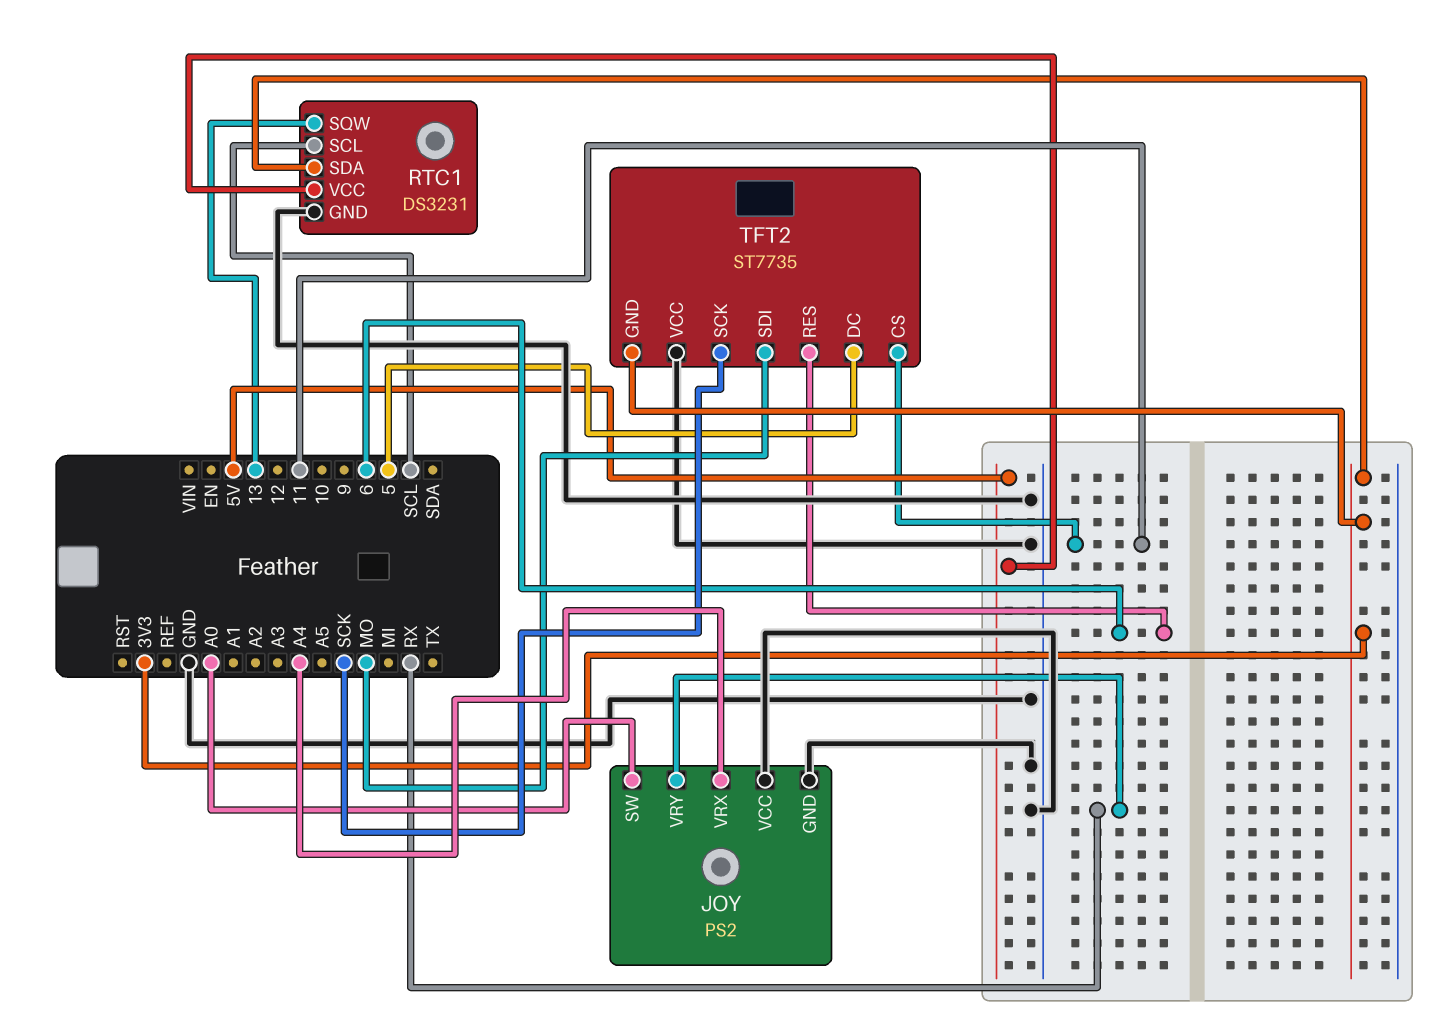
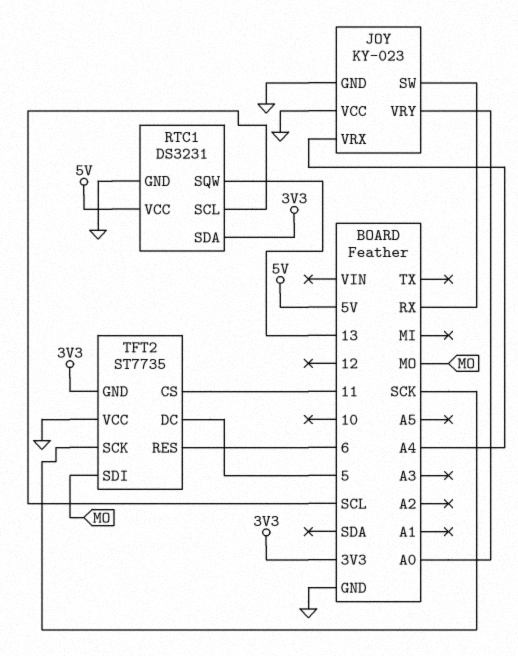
JOY: PS2 -> KY-023
JOY pin SW: A0 -> RX
JOY pin VRY: RX -> A0

